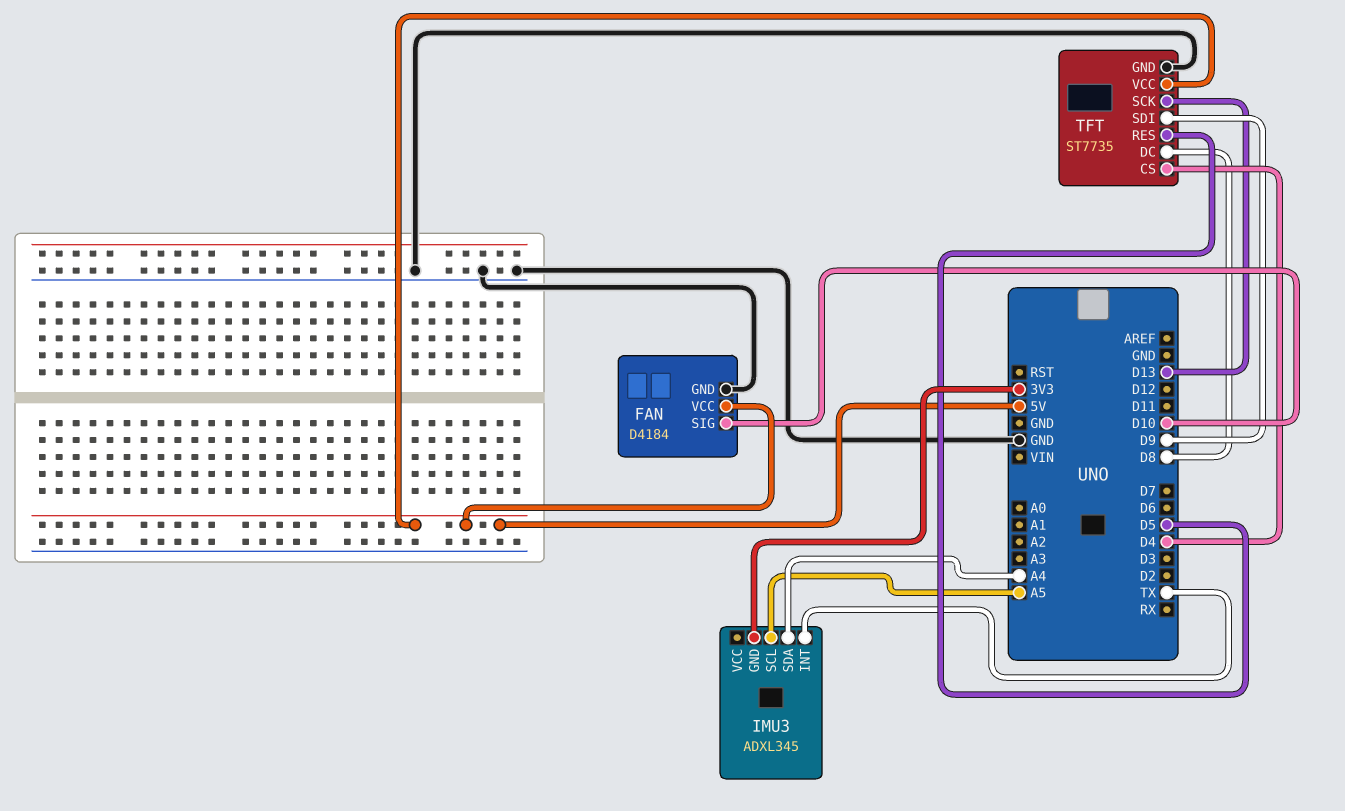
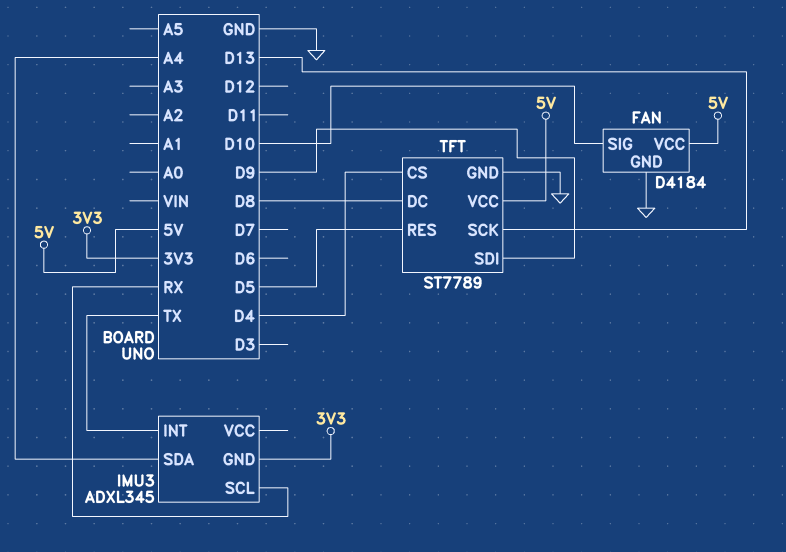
IMU3 pin SCL: A5 -> RX
TFT: ST7735 -> ST7789

